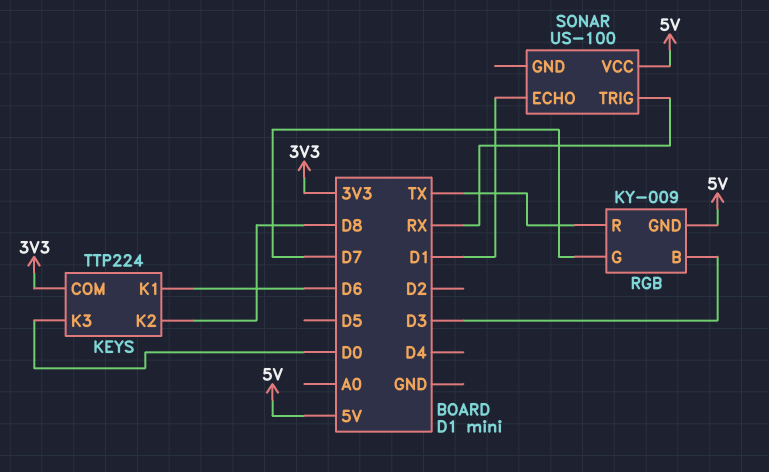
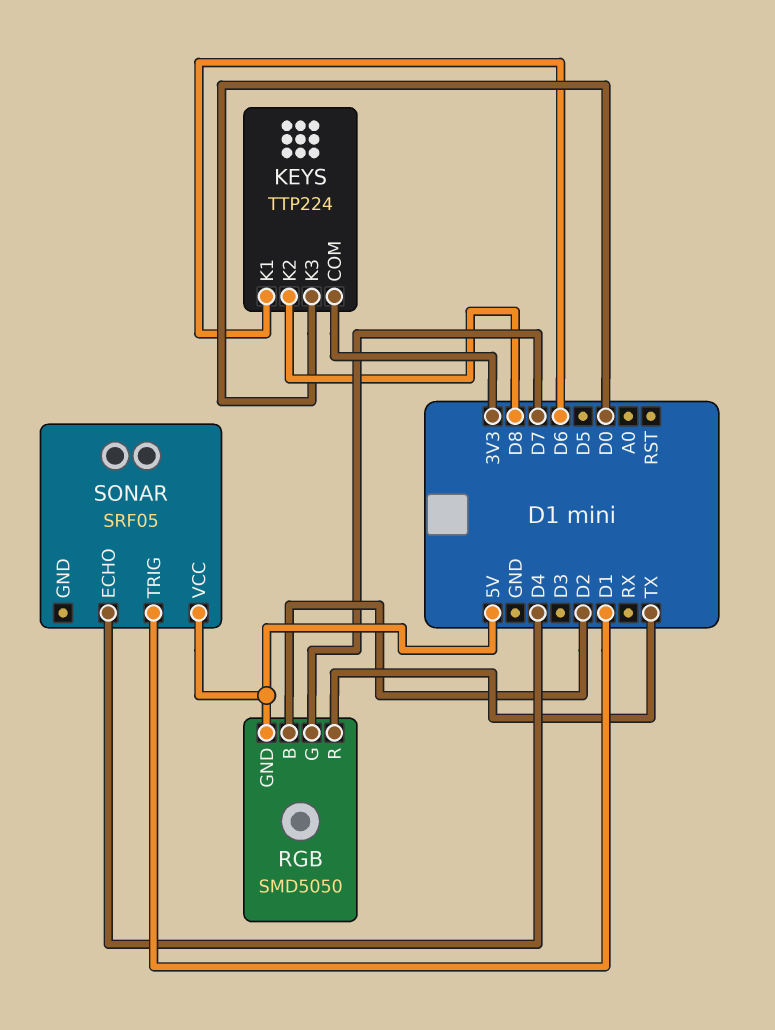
RGB: KY-009 -> SMD5050
RGB pin B: D3 -> D2
SONAR: US-100 -> SRF05
SONAR pin ECHO: D1 -> D4
SONAR pin TRIG: RX -> D1

